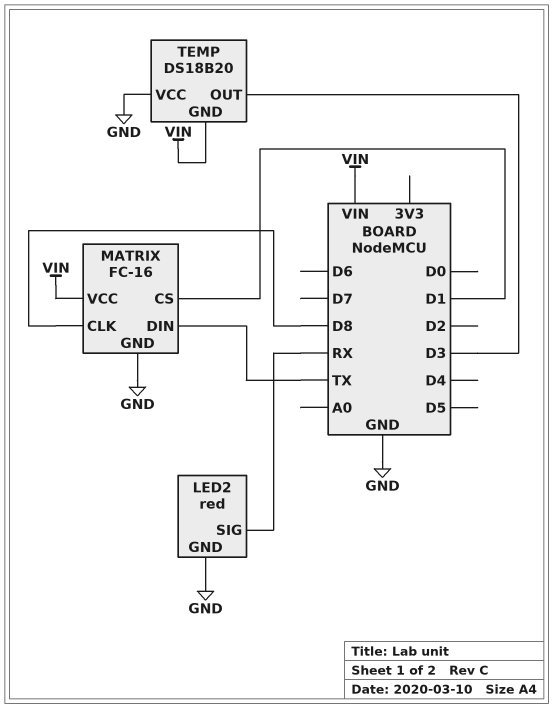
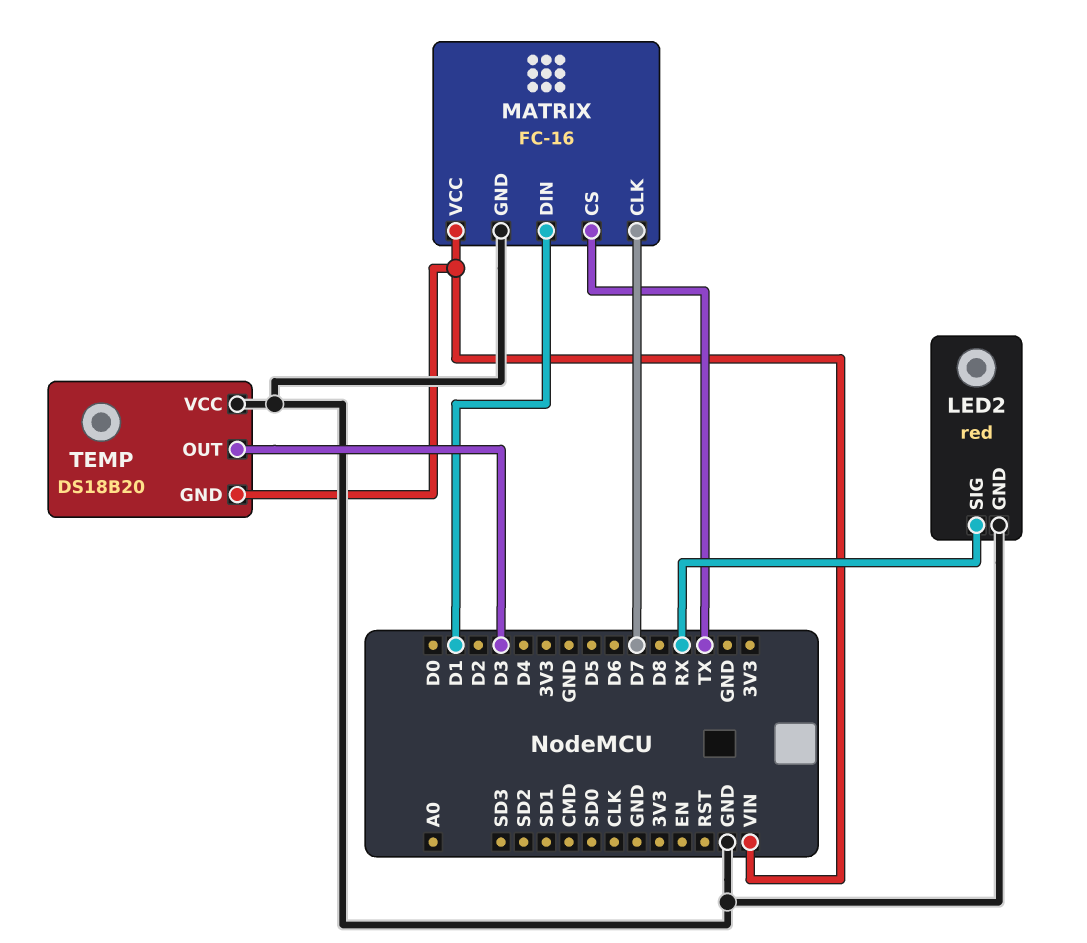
MATRIX pin CLK: D8 -> D7
MATRIX pin CS: D1 -> TX
MATRIX pin DIN: TX -> D1

